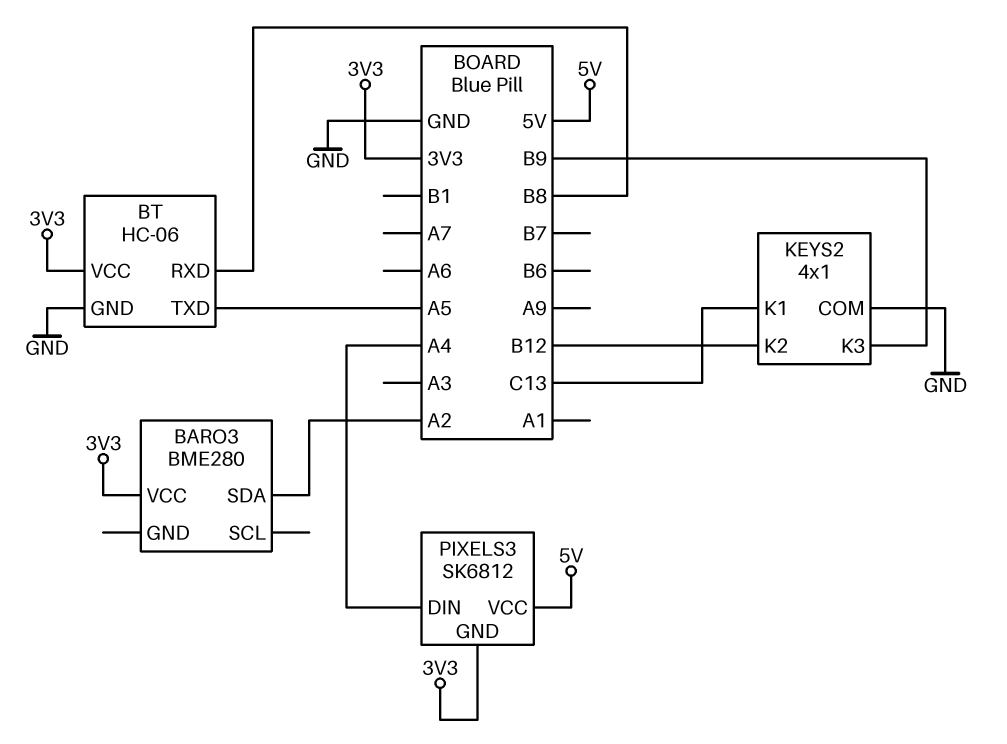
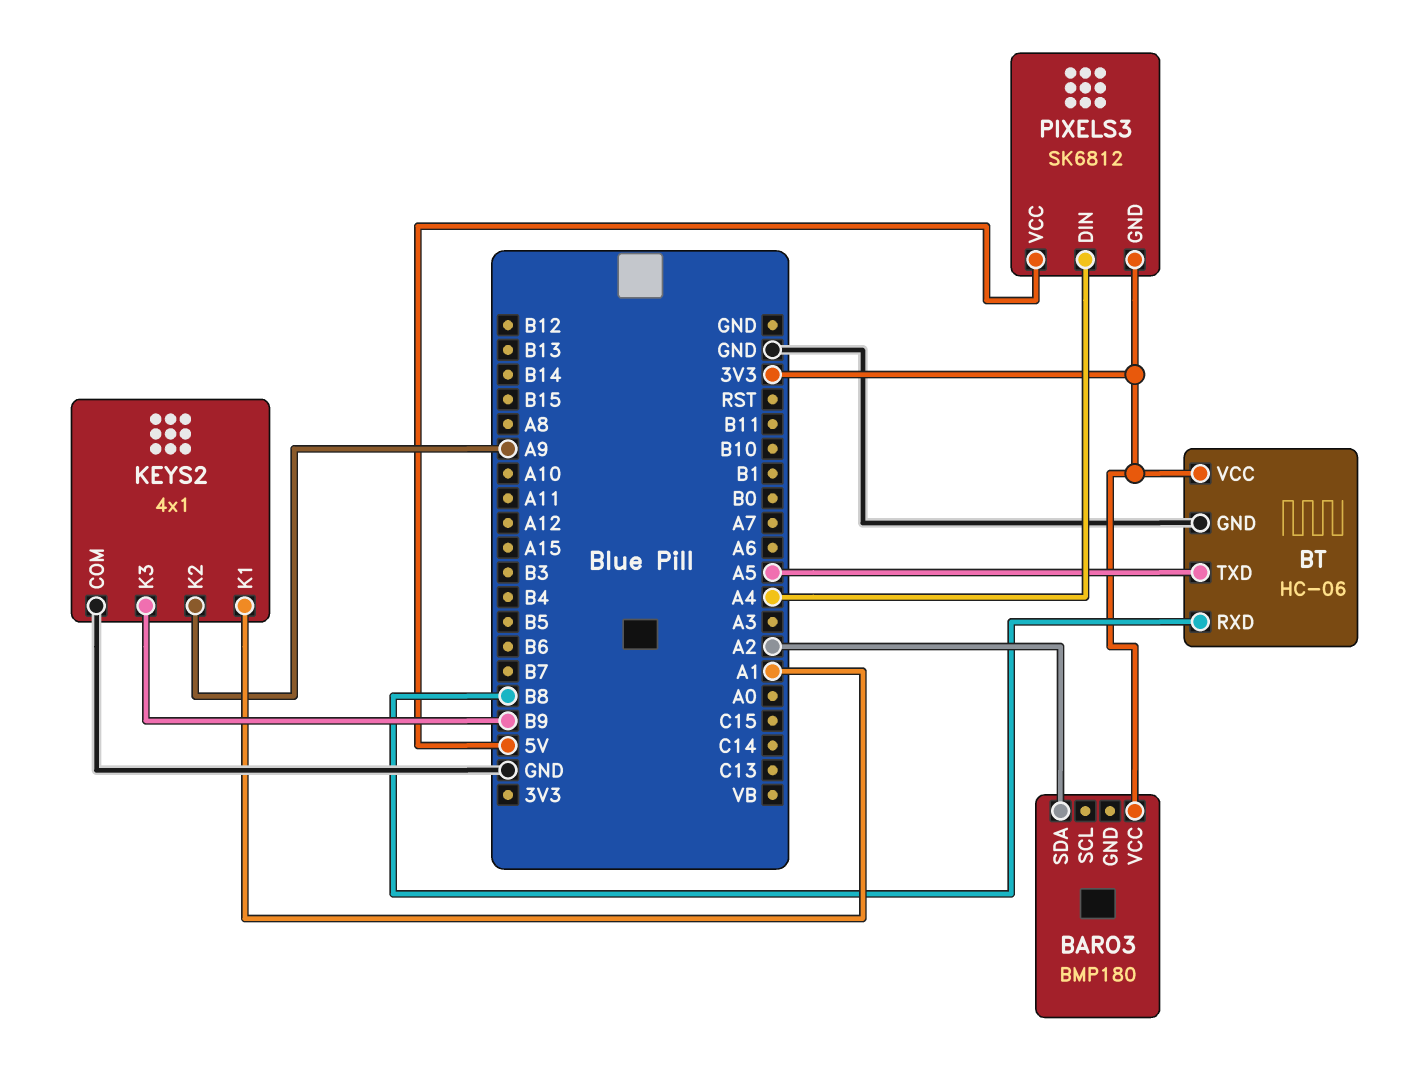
BARO3: BME280 -> BMP180
KEYS2 pin K1: C13 -> A1
KEYS2 pin K2: B12 -> A9

